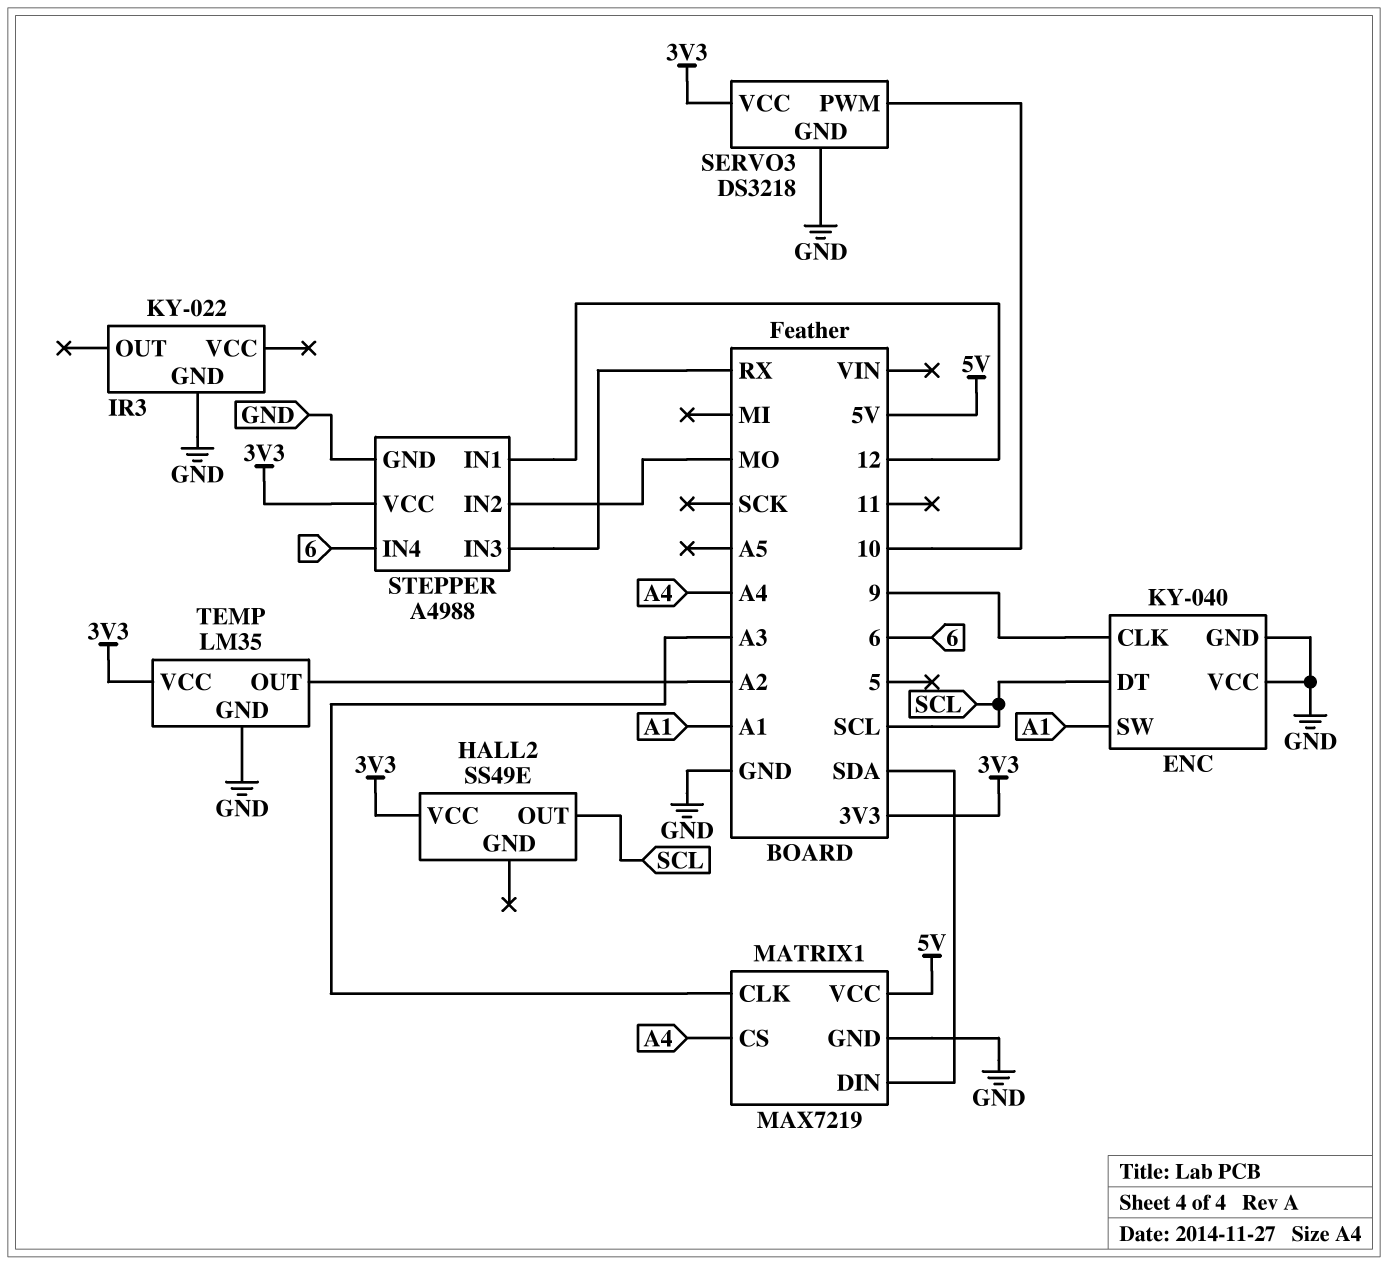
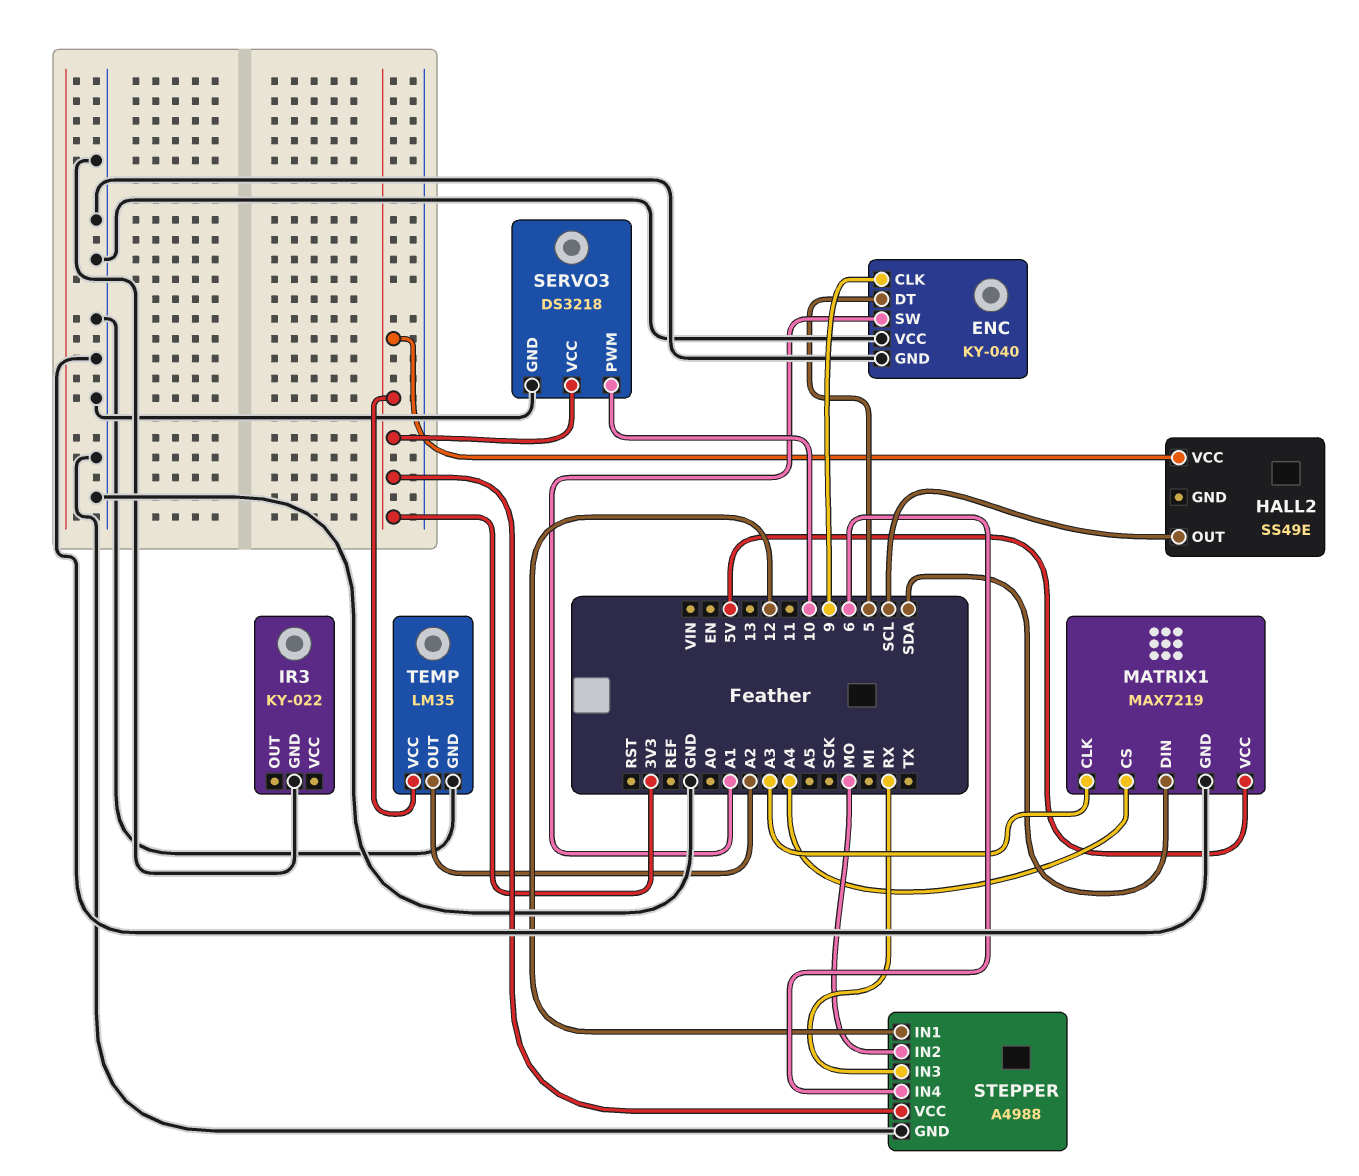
ENC pin DT: SCL -> 5

